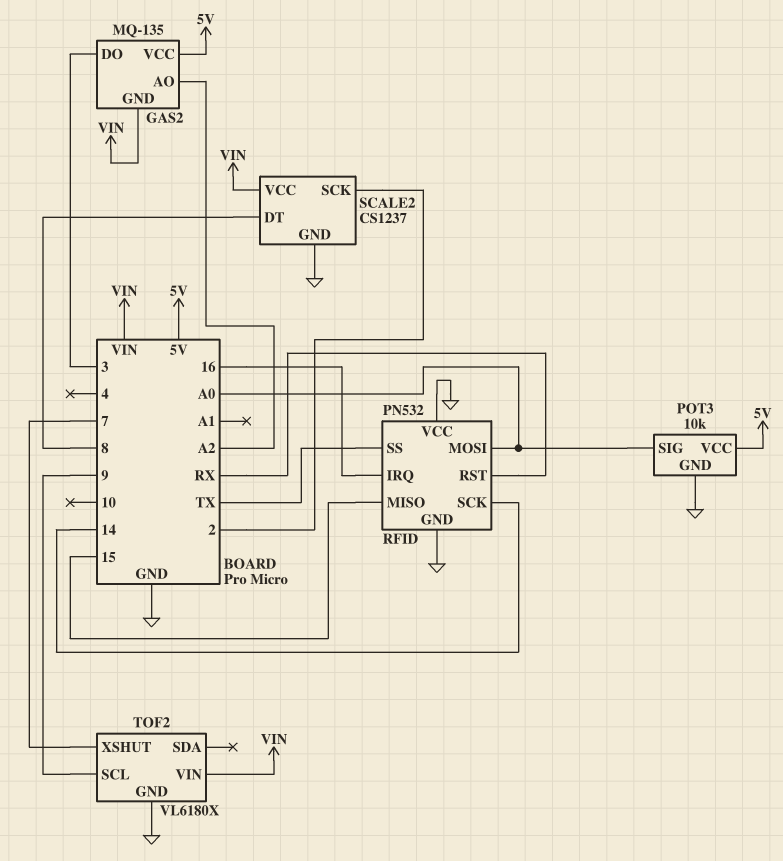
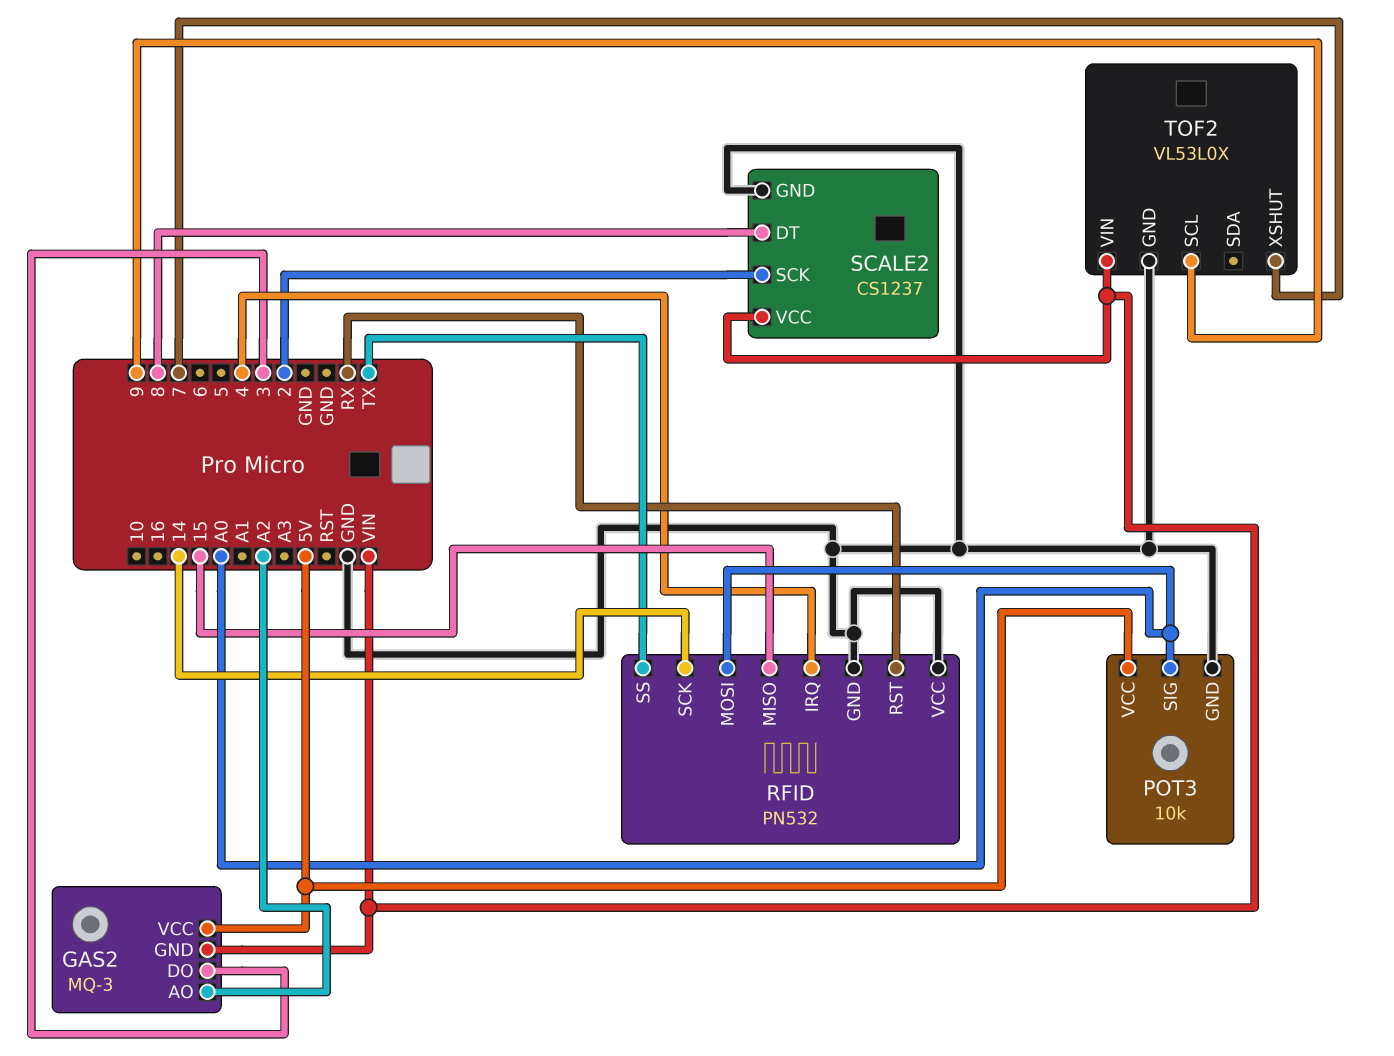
GAS2: MQ-135 -> MQ-3
RFID pin IRQ: 16 -> 4
TOF2: VL6180X -> VL53L0X

